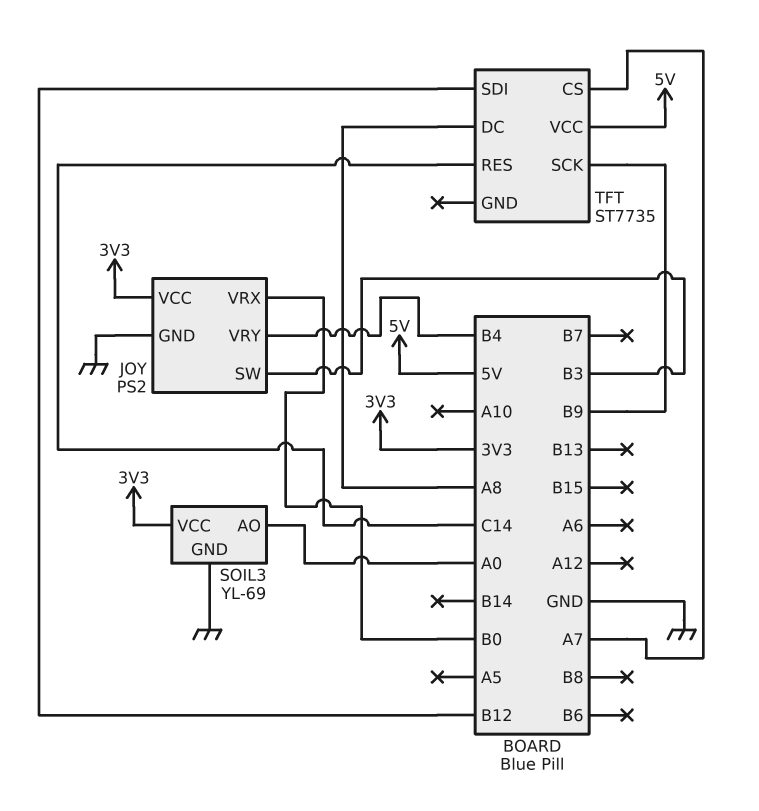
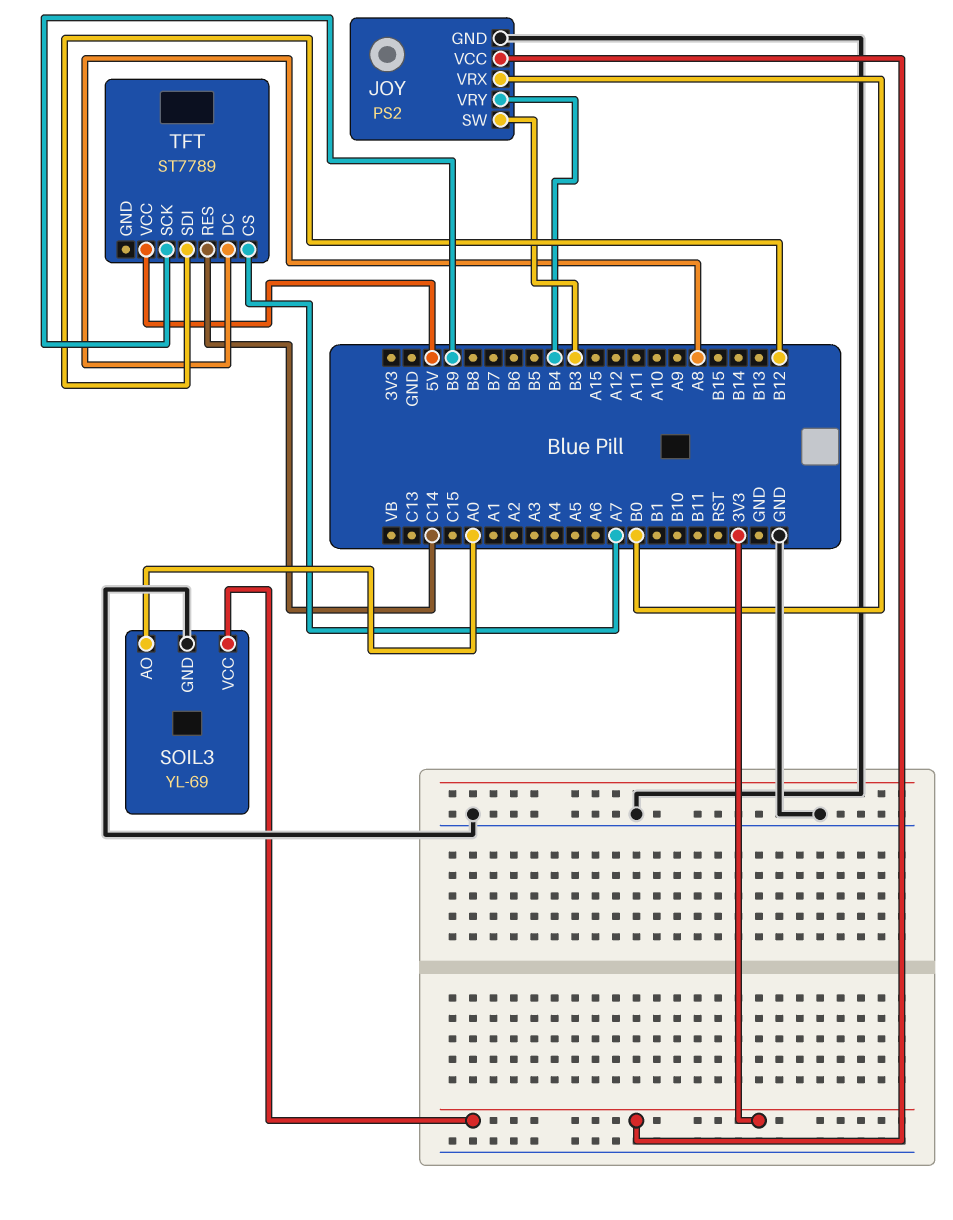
TFT: ST7735 -> ST7789

